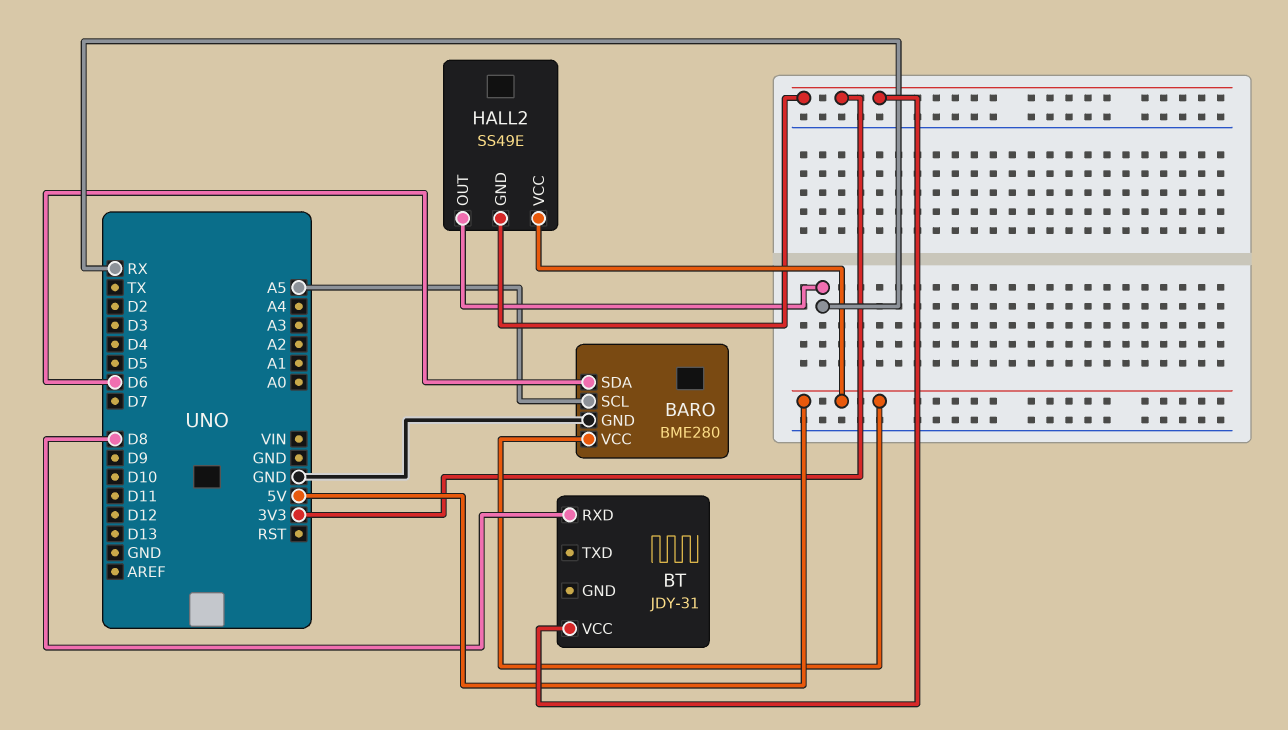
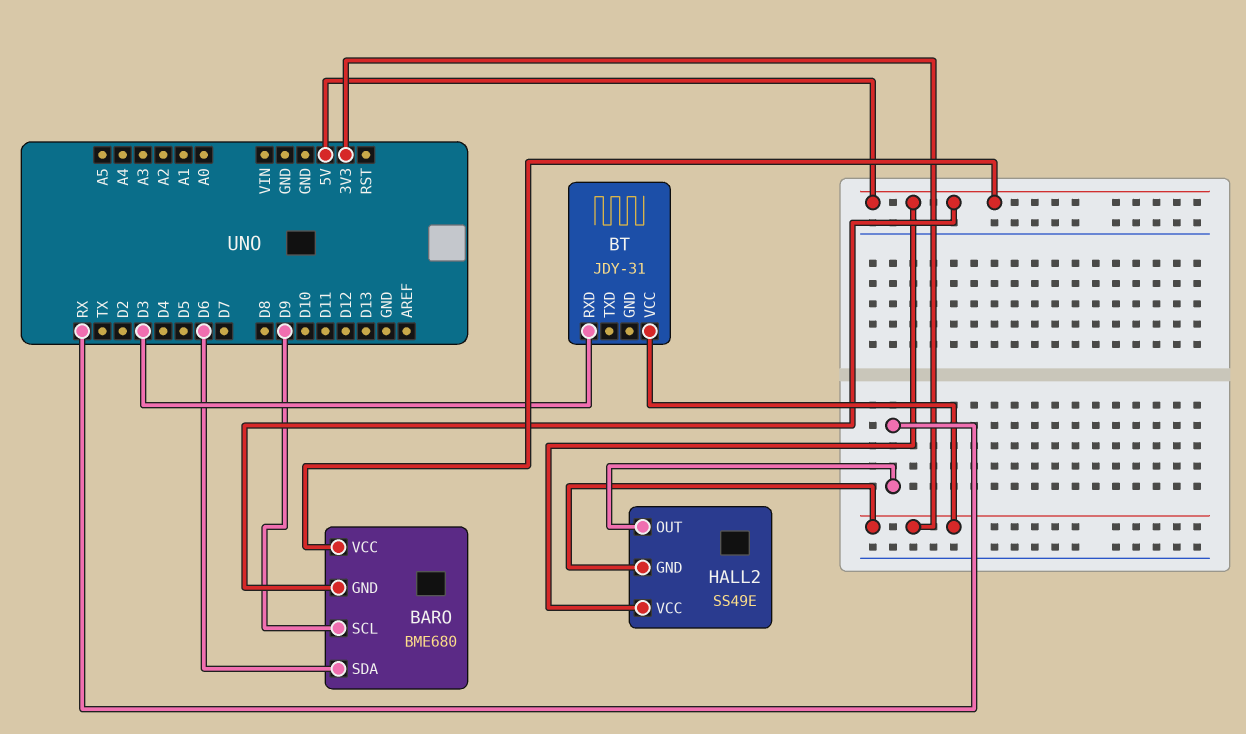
BARO: BME280 -> BME680
BARO pin GND: GND -> 5V
BARO pin SCL: A5 -> D9
BT pin RXD: D8 -> D3

